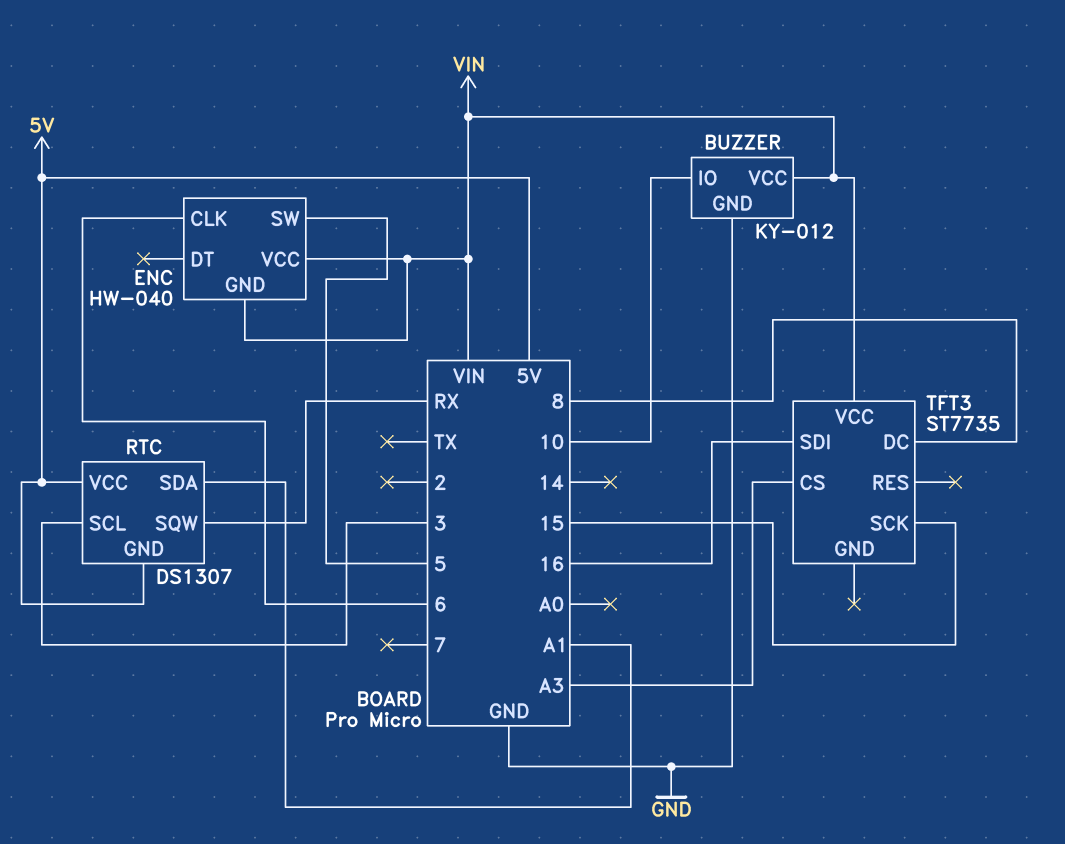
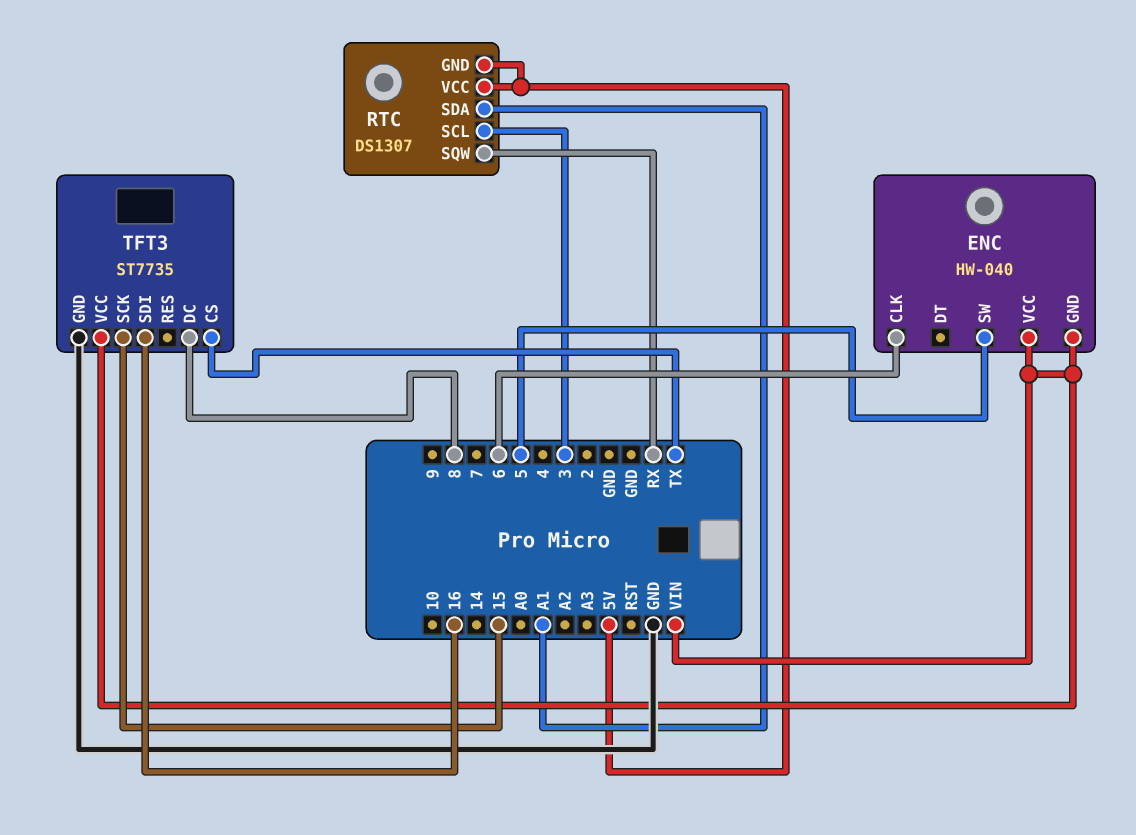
BUZZER: KY-012 -> none
BUZZER pin GND: GND -> none
BUZZER pin IO: 10 -> none
BUZZER pin VCC: VIN -> none
TFT3 pin CS: A3 -> TX
TFT3 pin GND: none -> GND

